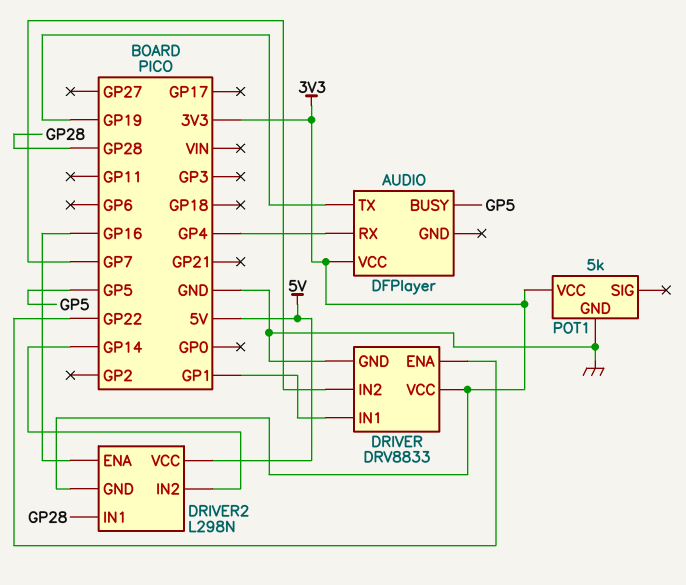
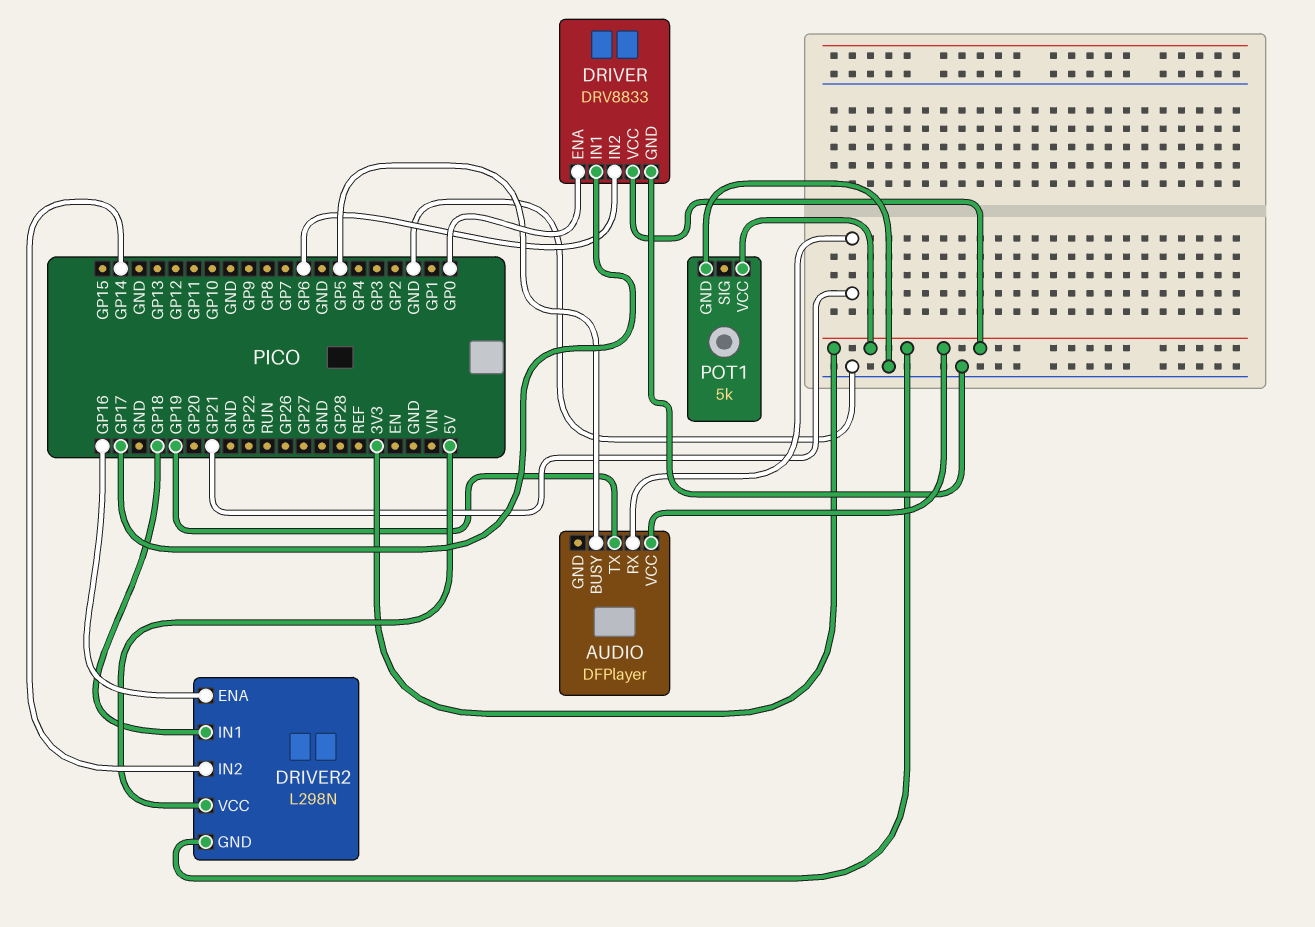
AUDIO pin RX: GP4 -> GP21
DRIVER pin ENA: GP22 -> GP0
DRIVER pin IN1: GP1 -> GP17
DRIVER pin IN2: GP7 -> GP6
DRIVER2 pin IN1: GP28 -> GP18

